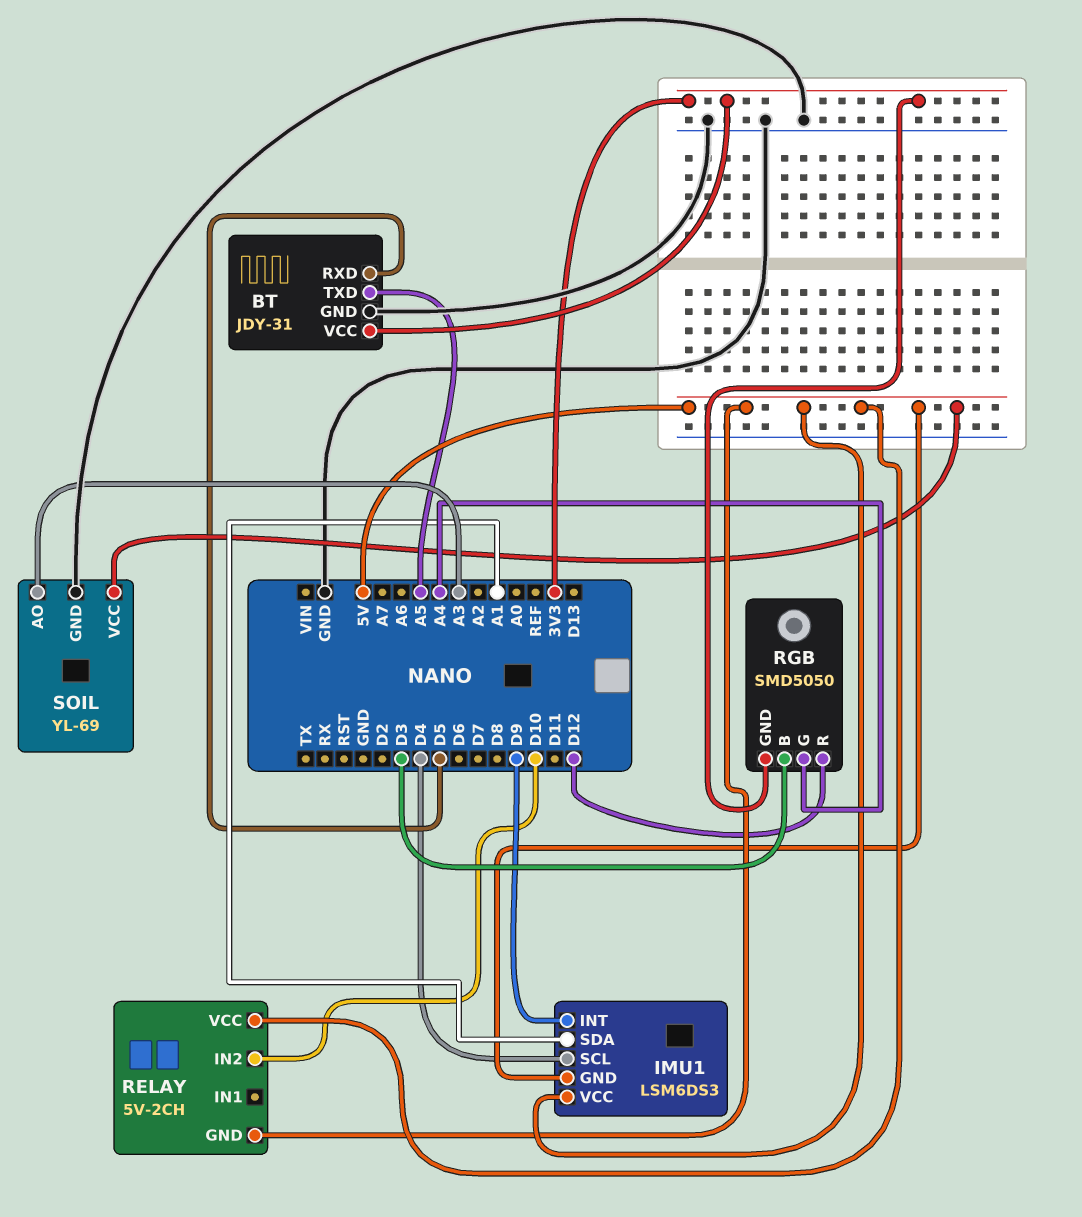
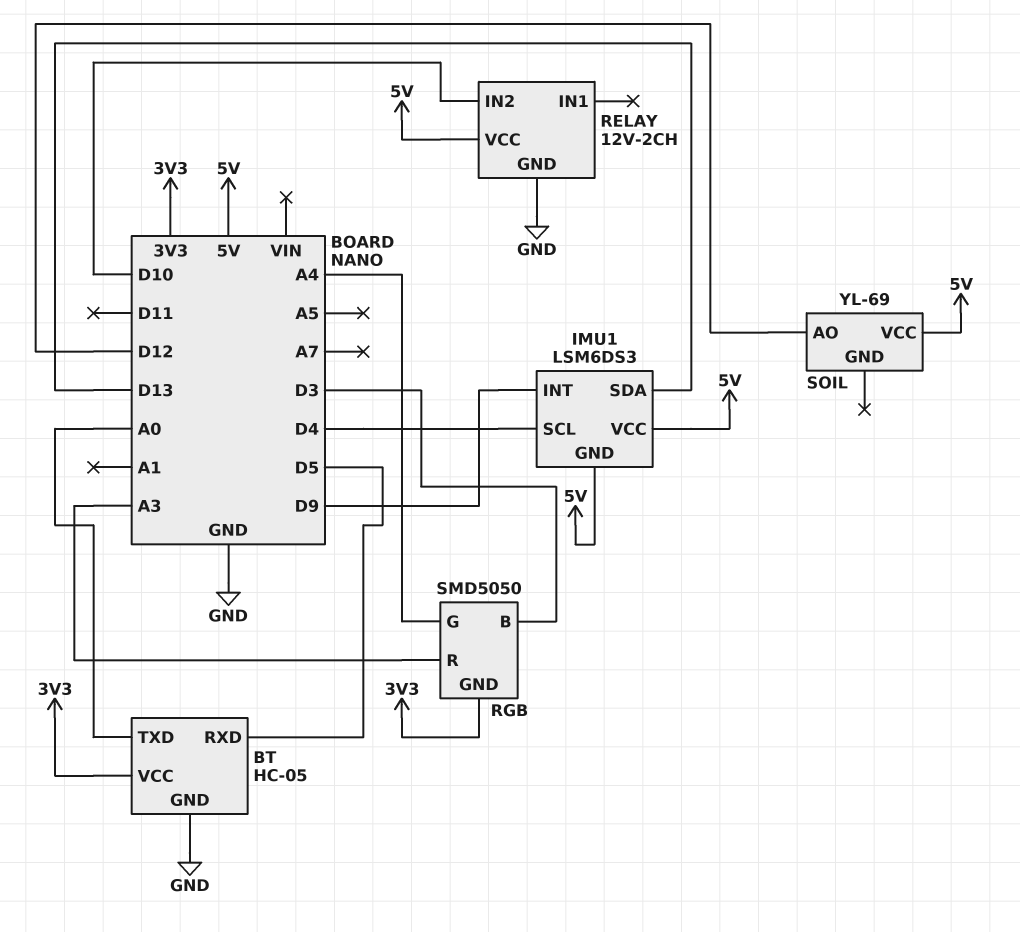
BT: JDY-31 -> HC-05
BT pin TXD: A5 -> A0
IMU1 pin SDA: A1 -> D13
RELAY: 5V-2CH -> 12V-2CH
RELAY pin GND: 5V -> GND
RGB pin R: D12 -> A3
SOIL pin AO: A3 -> D12
SOIL pin GND: GND -> none

